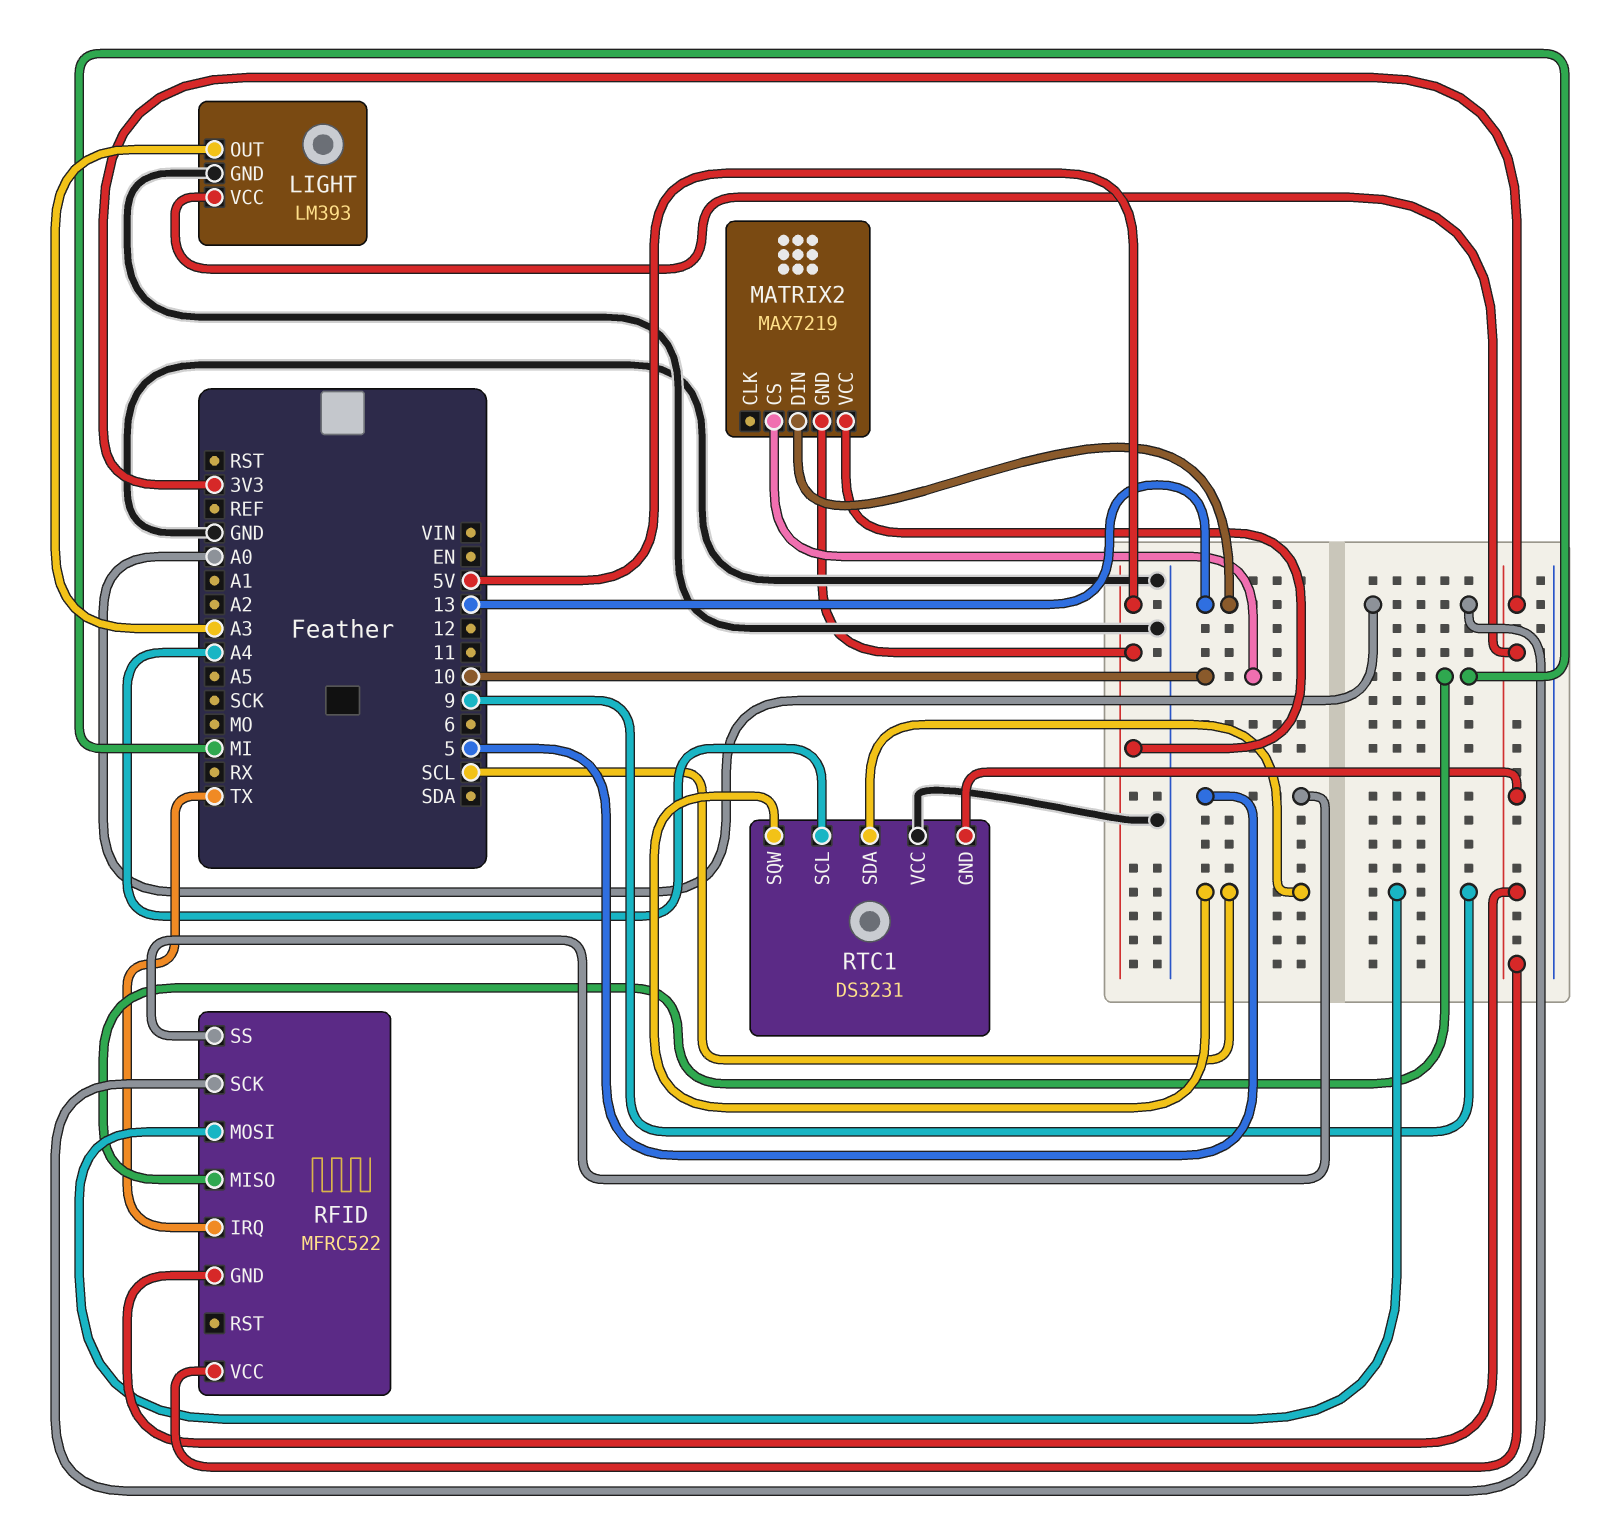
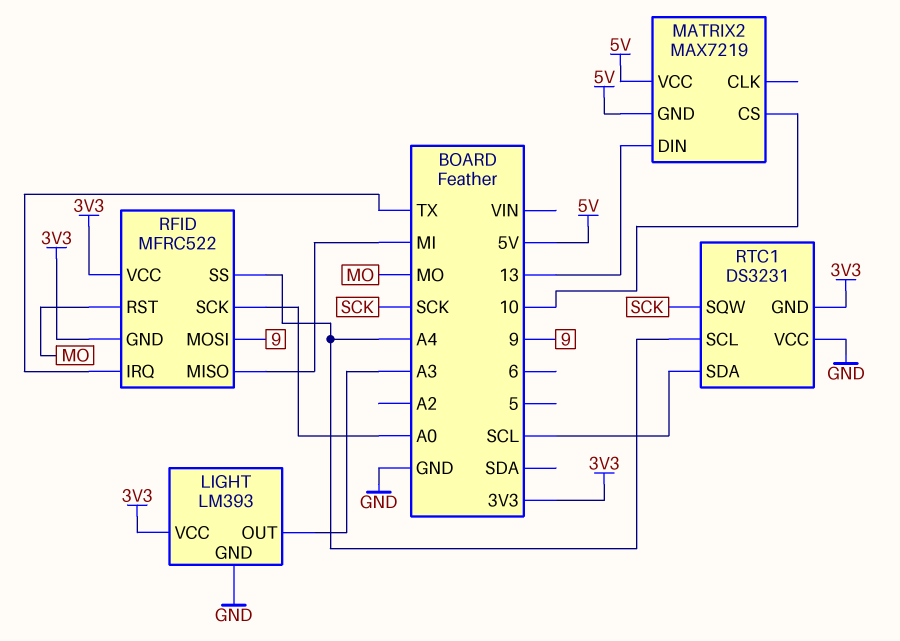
RFID pin RST: none -> MO
RFID pin SS: 5 -> A4
RTC1 pin SQW: SCL -> SCK

